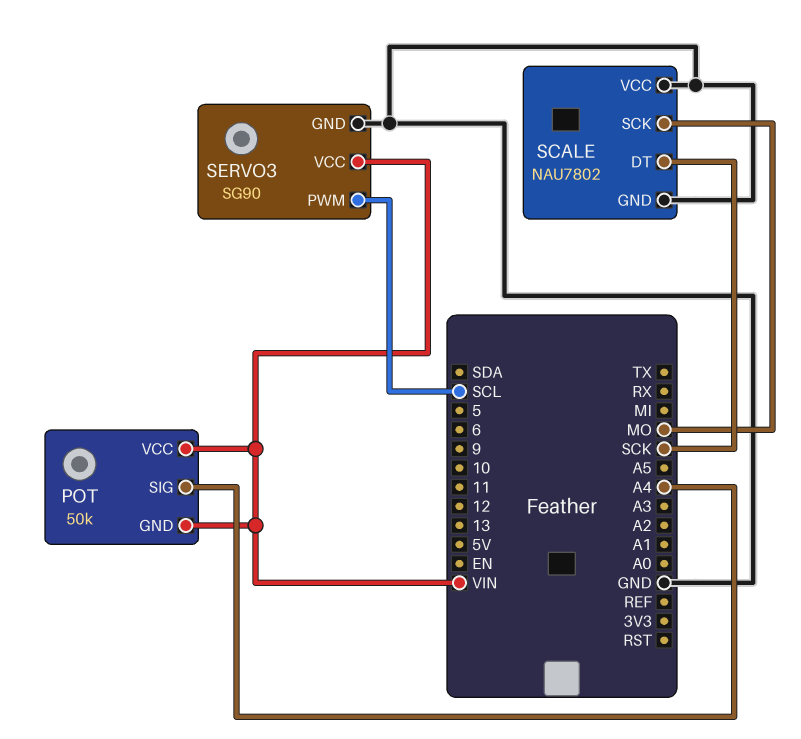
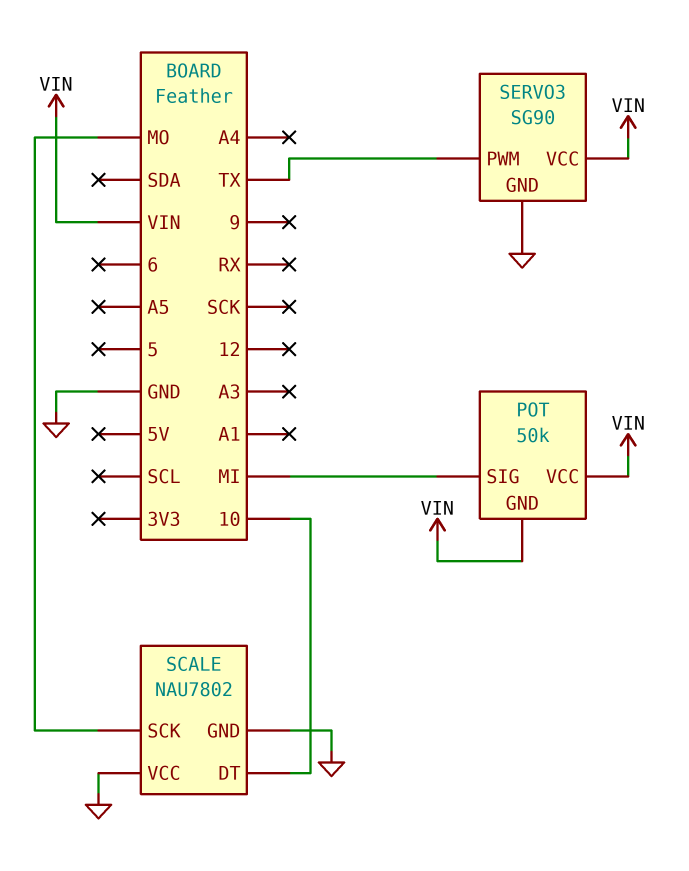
POT pin SIG: A4 -> MI
SCALE pin DT: SCK -> 10
SERVO3 pin PWM: SCL -> TX

